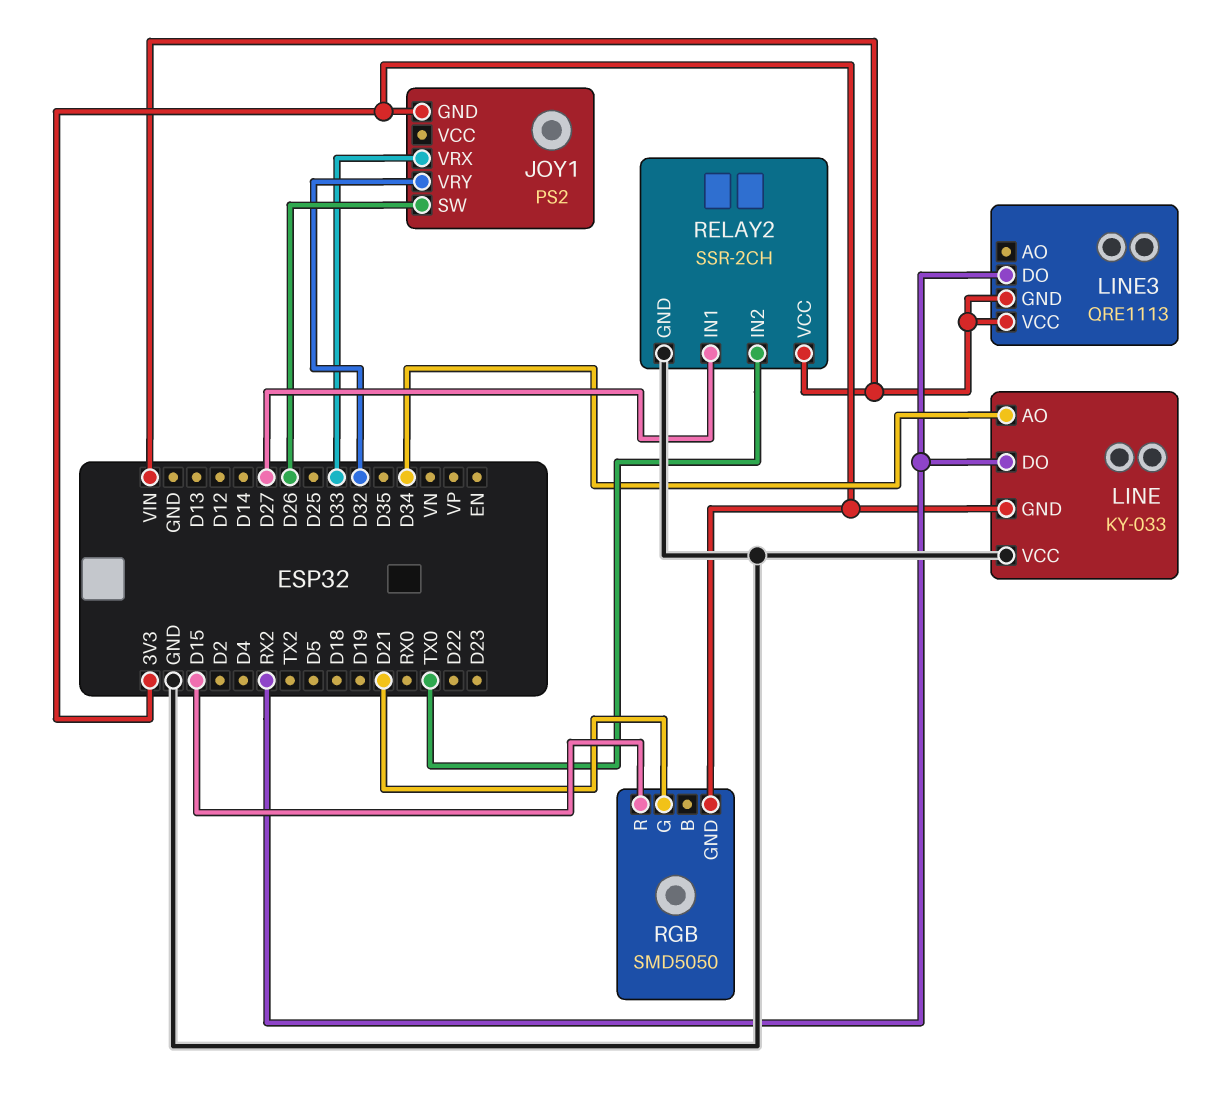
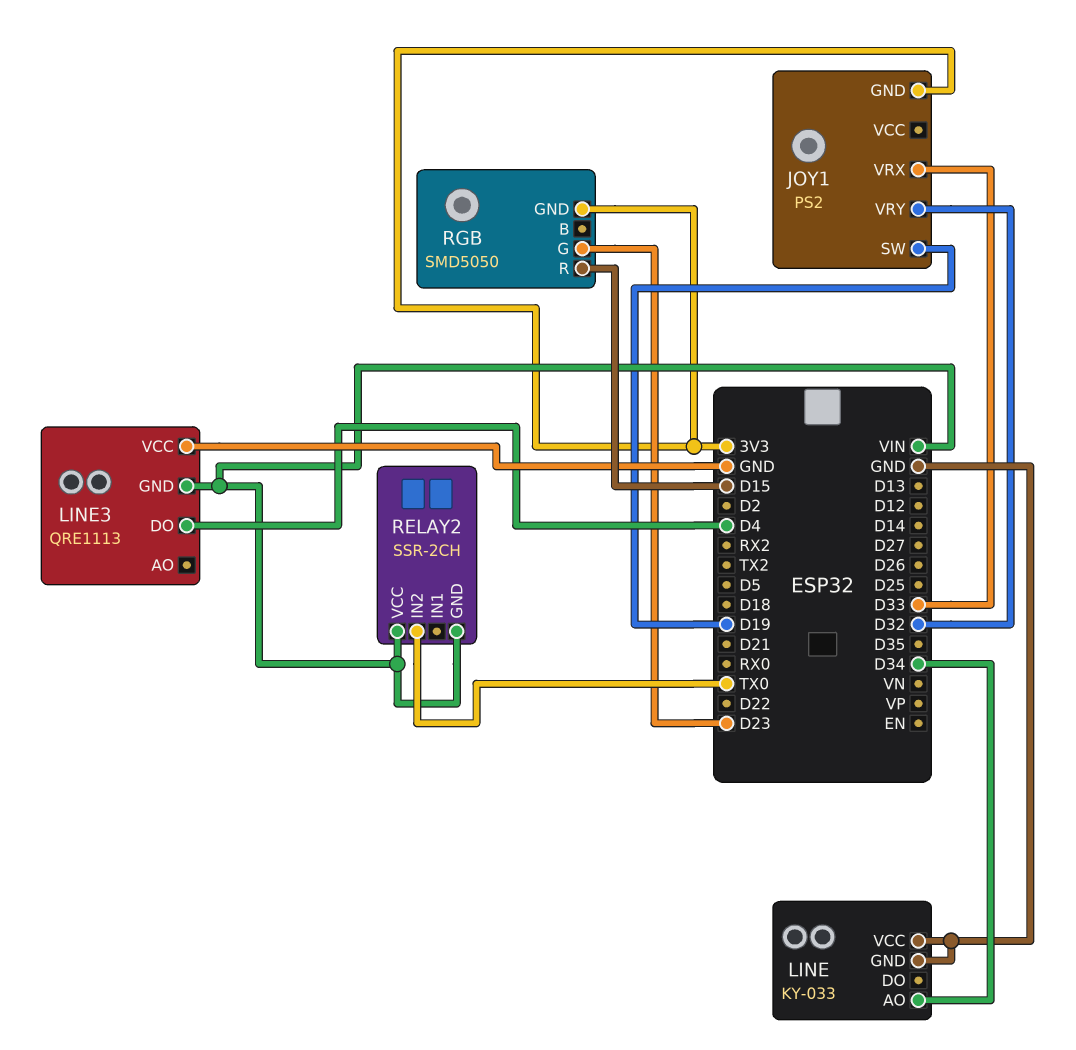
JOY1 pin SW: D26 -> D19
LINE pin DO: RX2 -> none
LINE pin GND: 3V3 -> GND
LINE3 pin DO: RX2 -> D4
LINE3 pin VCC: VIN -> GND
RELAY2 pin GND: GND -> VIN
RELAY2 pin IN1: D27 -> none
RGB pin G: D21 -> D23

